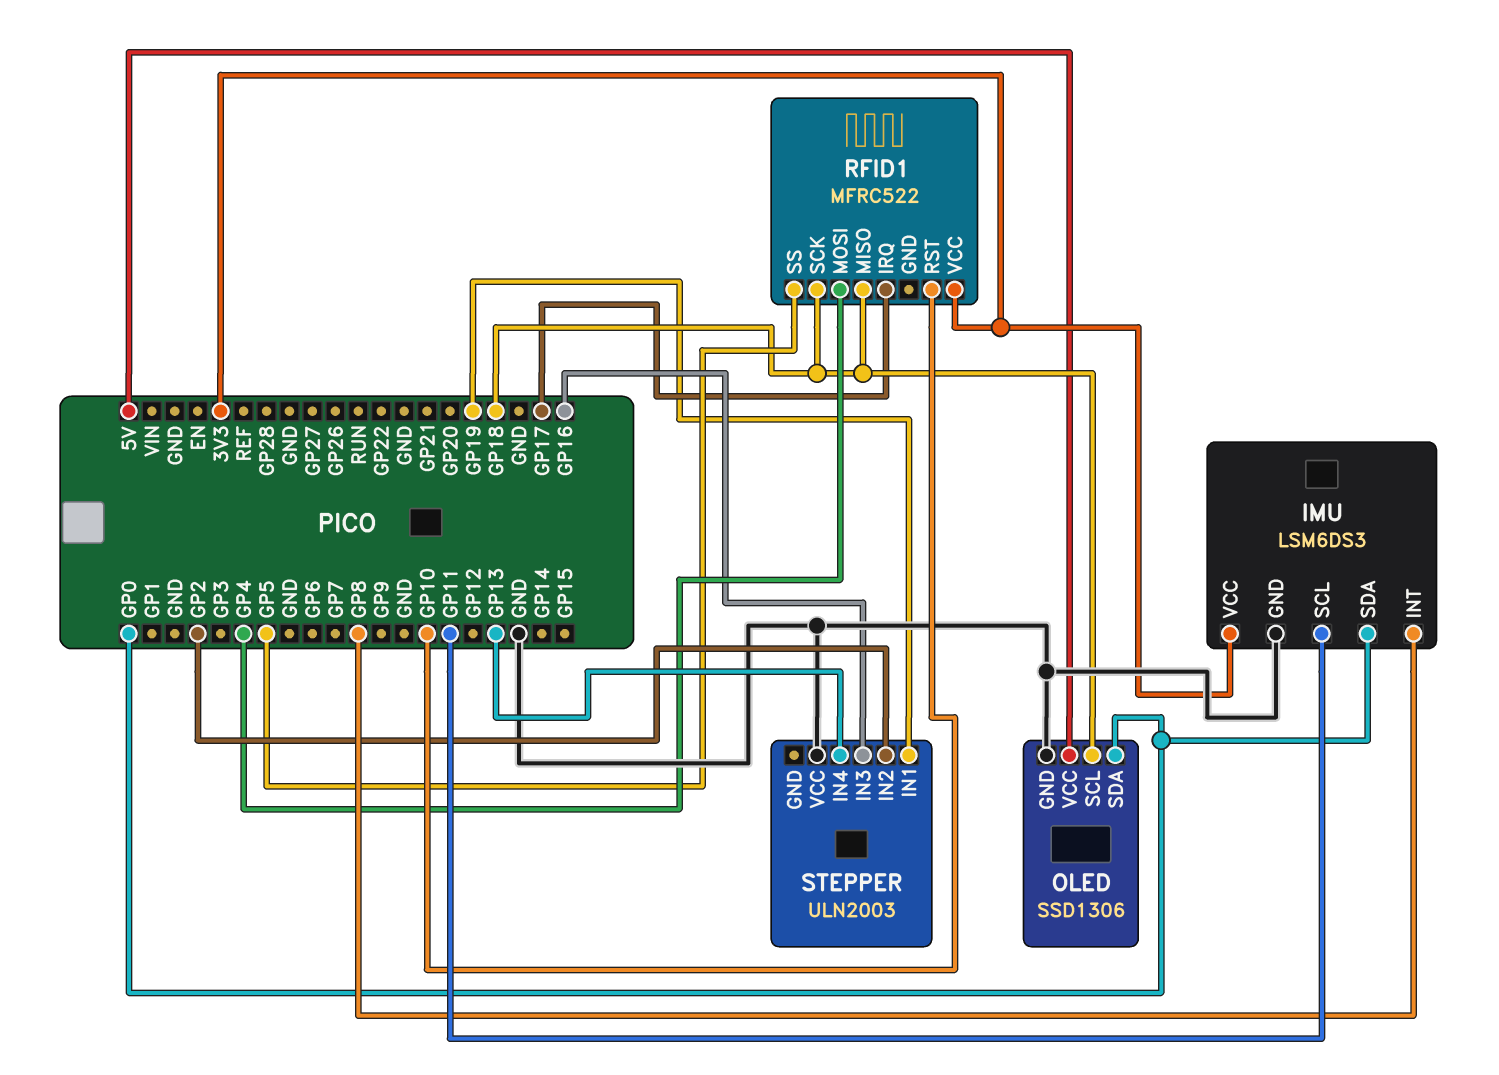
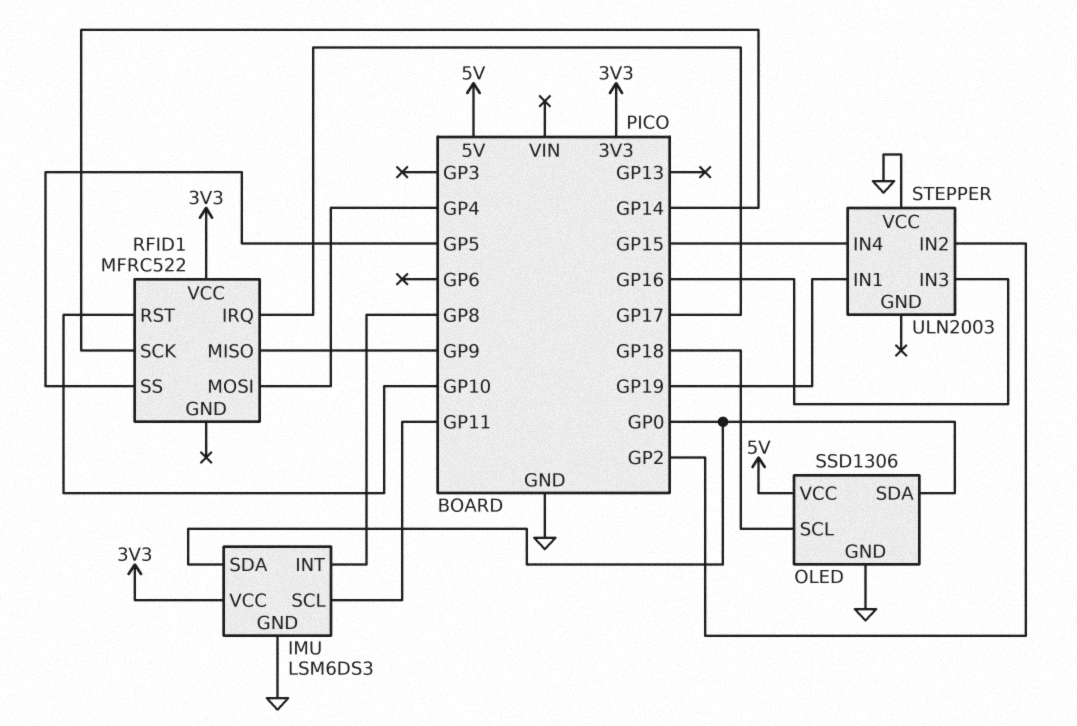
RFID1 pin MISO: GP18 -> GP9
RFID1 pin SCK: GP18 -> GP14
STEPPER pin IN4: GP13 -> GP15

